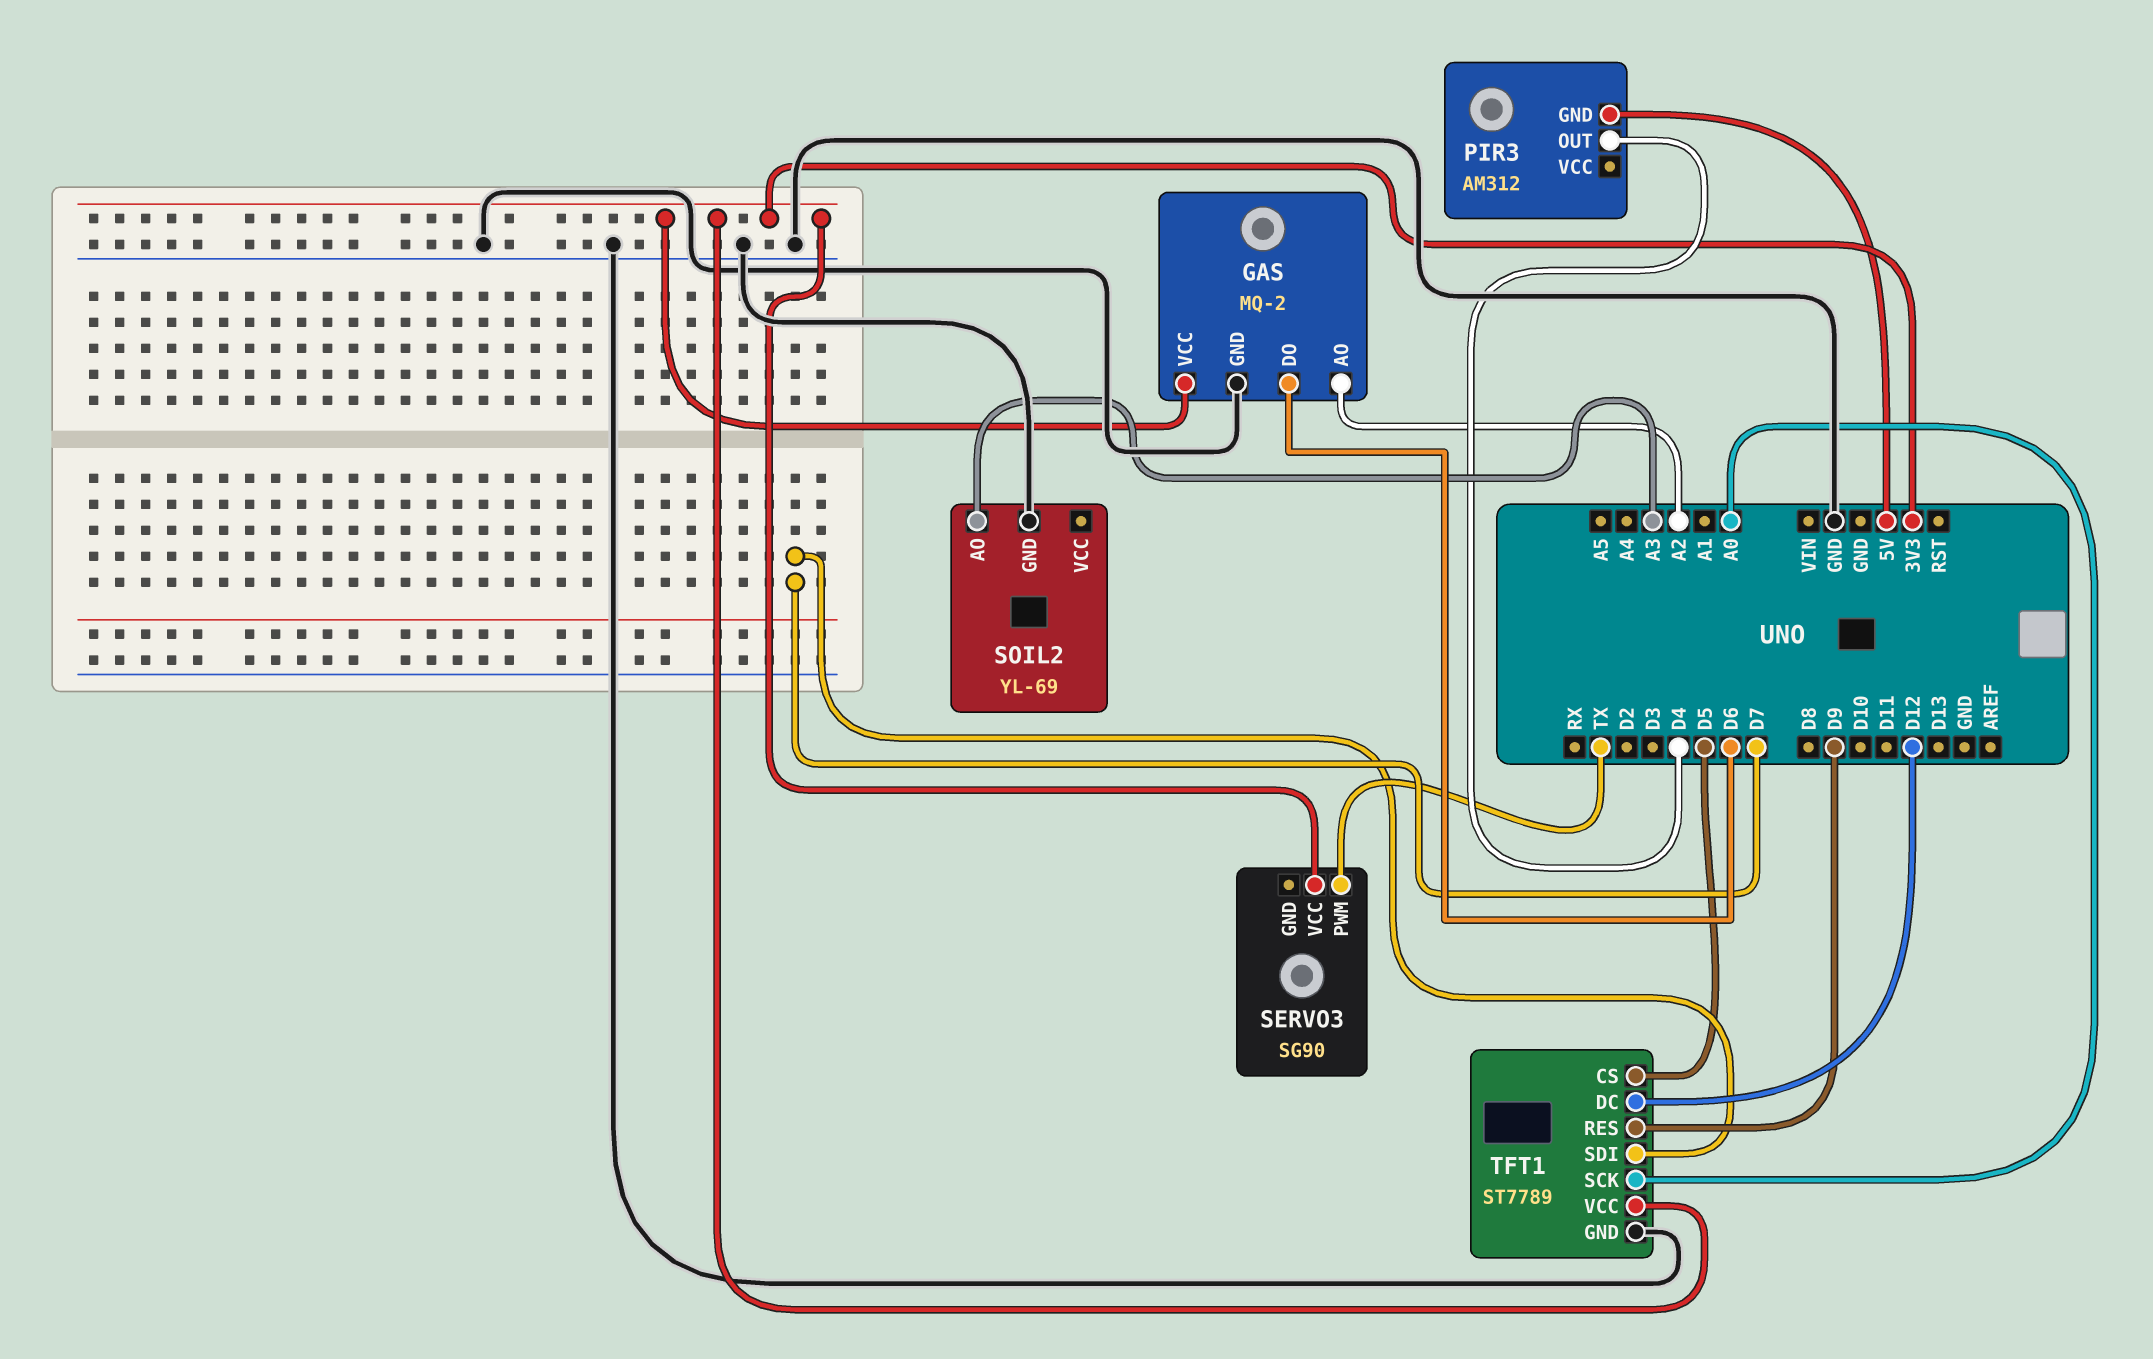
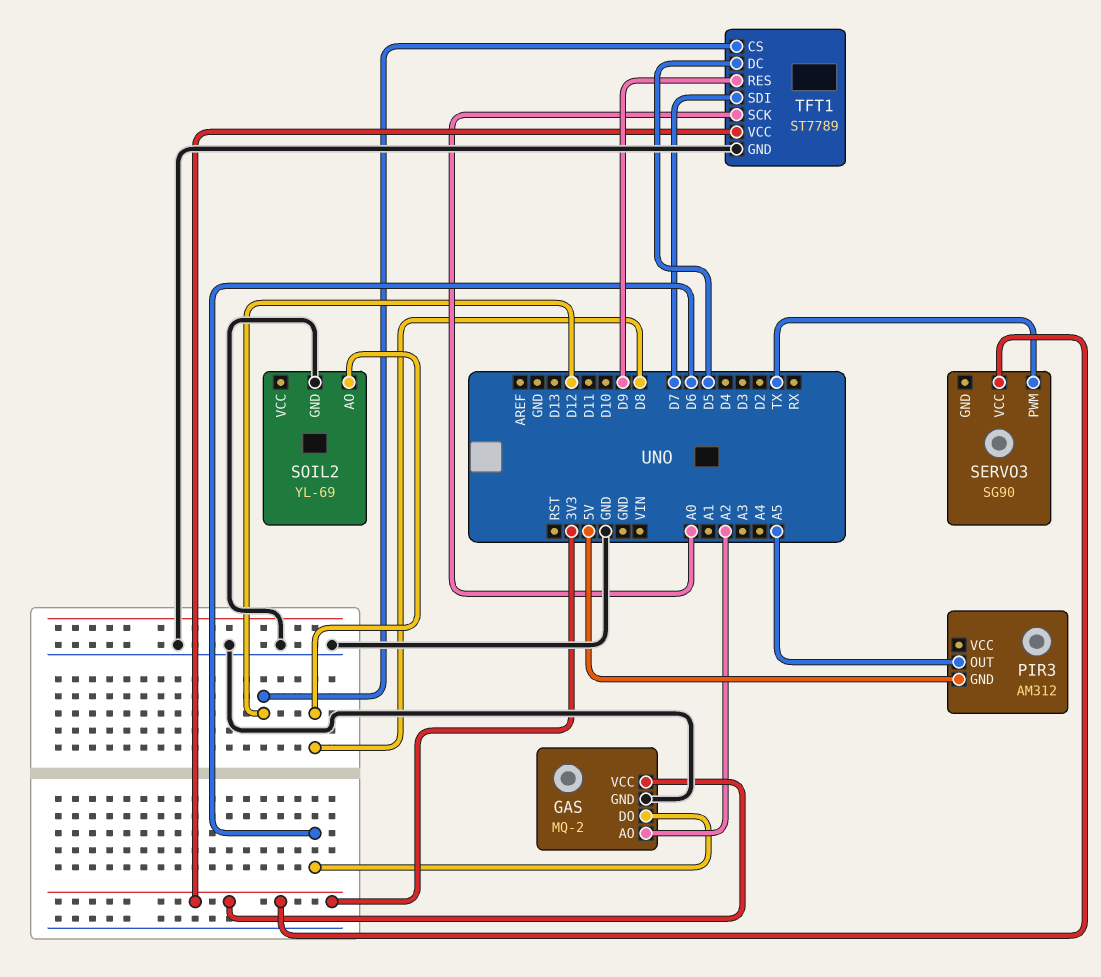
PIR3 pin OUT: D4 -> A5
SOIL2 pin AO: A3 -> D8
TFT1 pin CS: D5 -> D12
TFT1 pin DC: D12 -> D5

